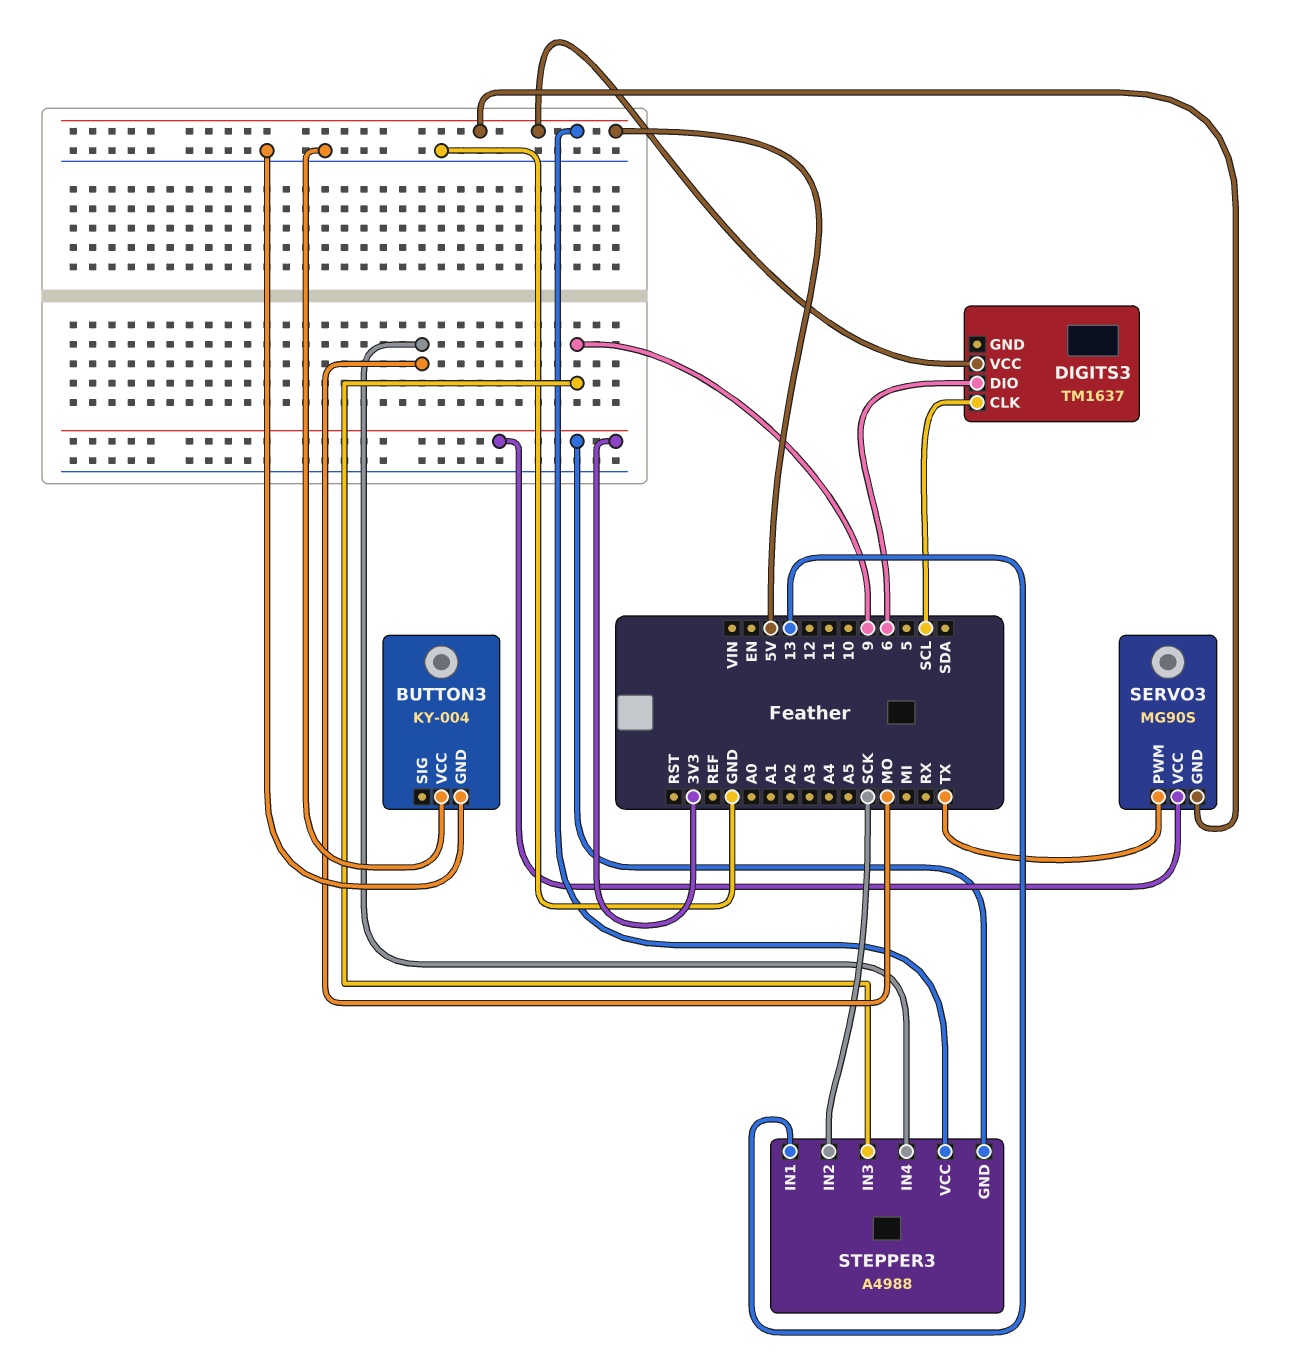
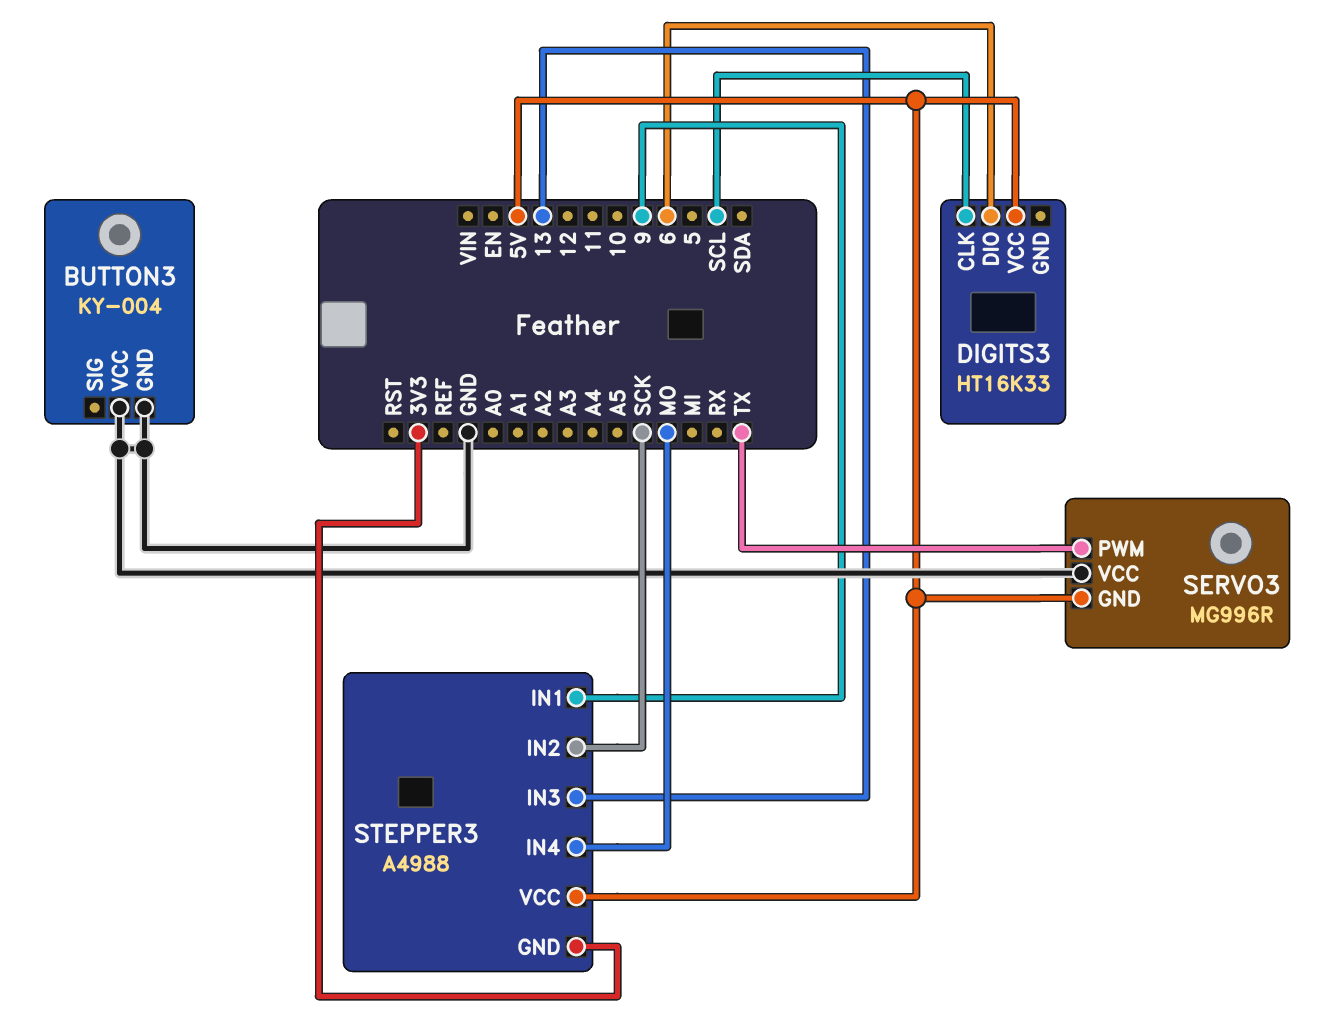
DIGITS3: TM1637 -> HT16K33
SERVO3: MG90S -> MG996R
SERVO3 pin VCC: 3V3 -> GND
STEPPER3 pin IN1: 13 -> 9
STEPPER3 pin IN3: 9 -> 13

